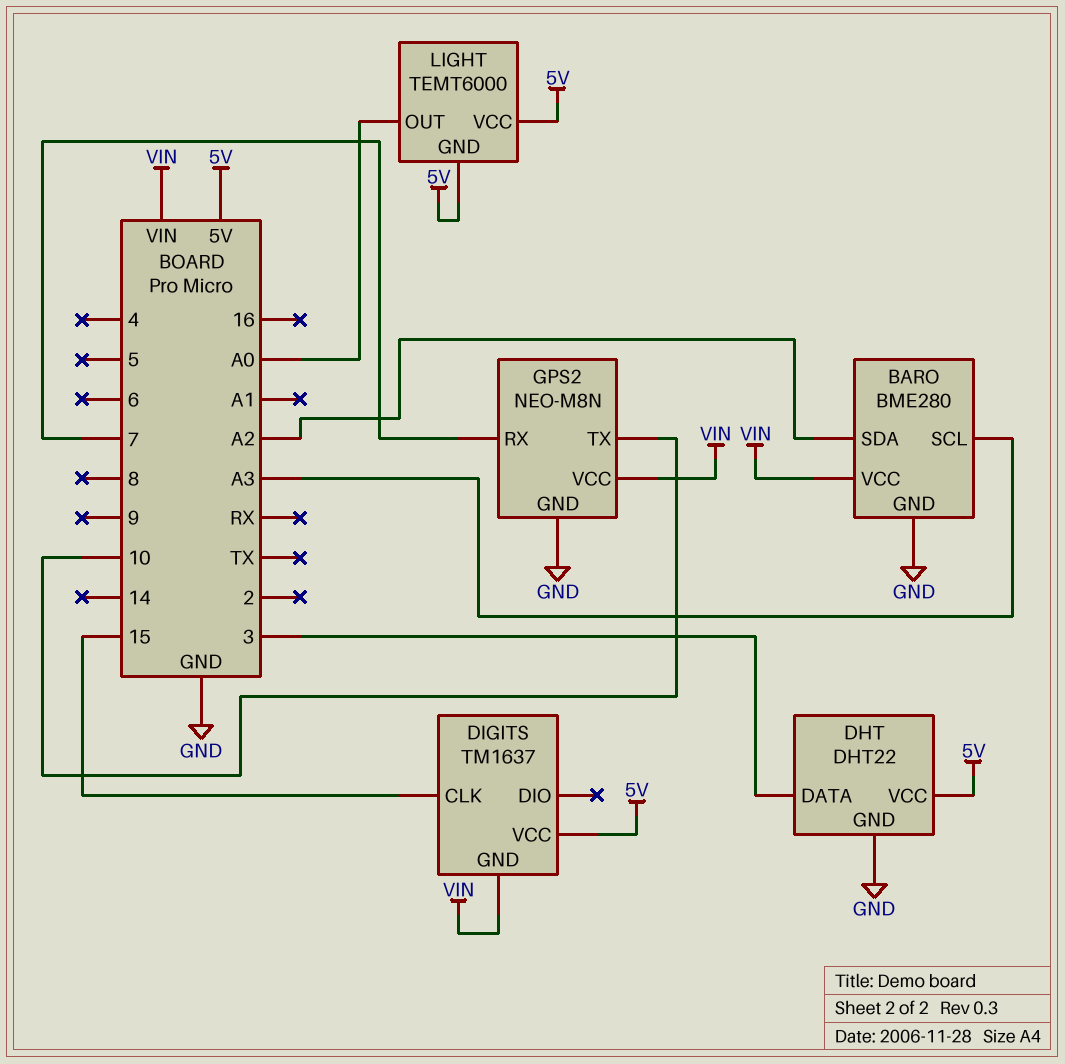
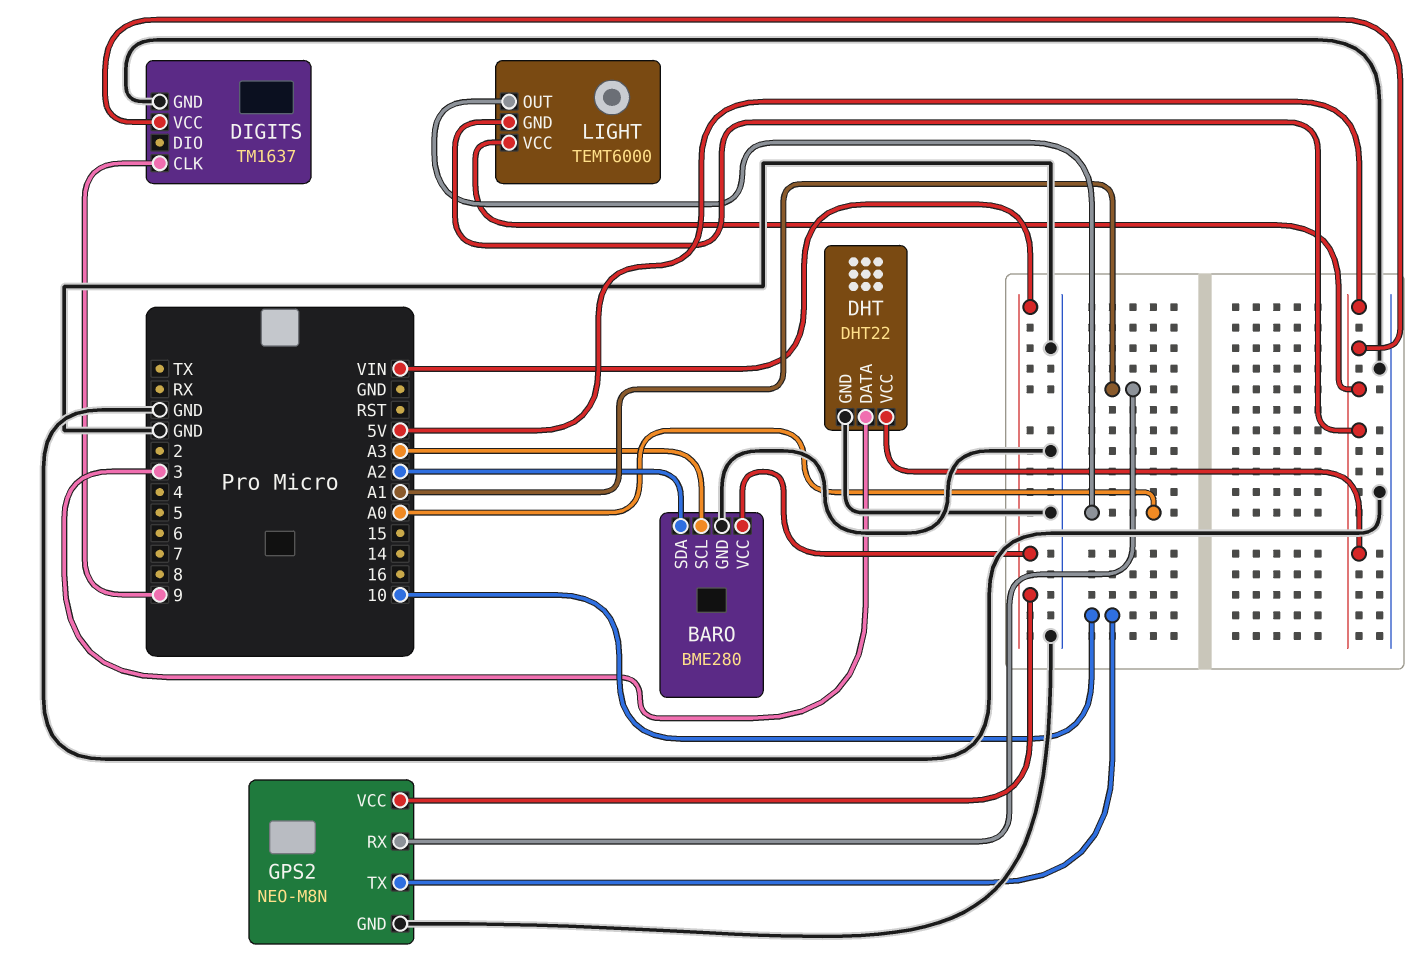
DIGITS pin CLK: 15 -> 9
DIGITS pin GND: VIN -> GND
GPS2 pin RX: 7 -> A1

